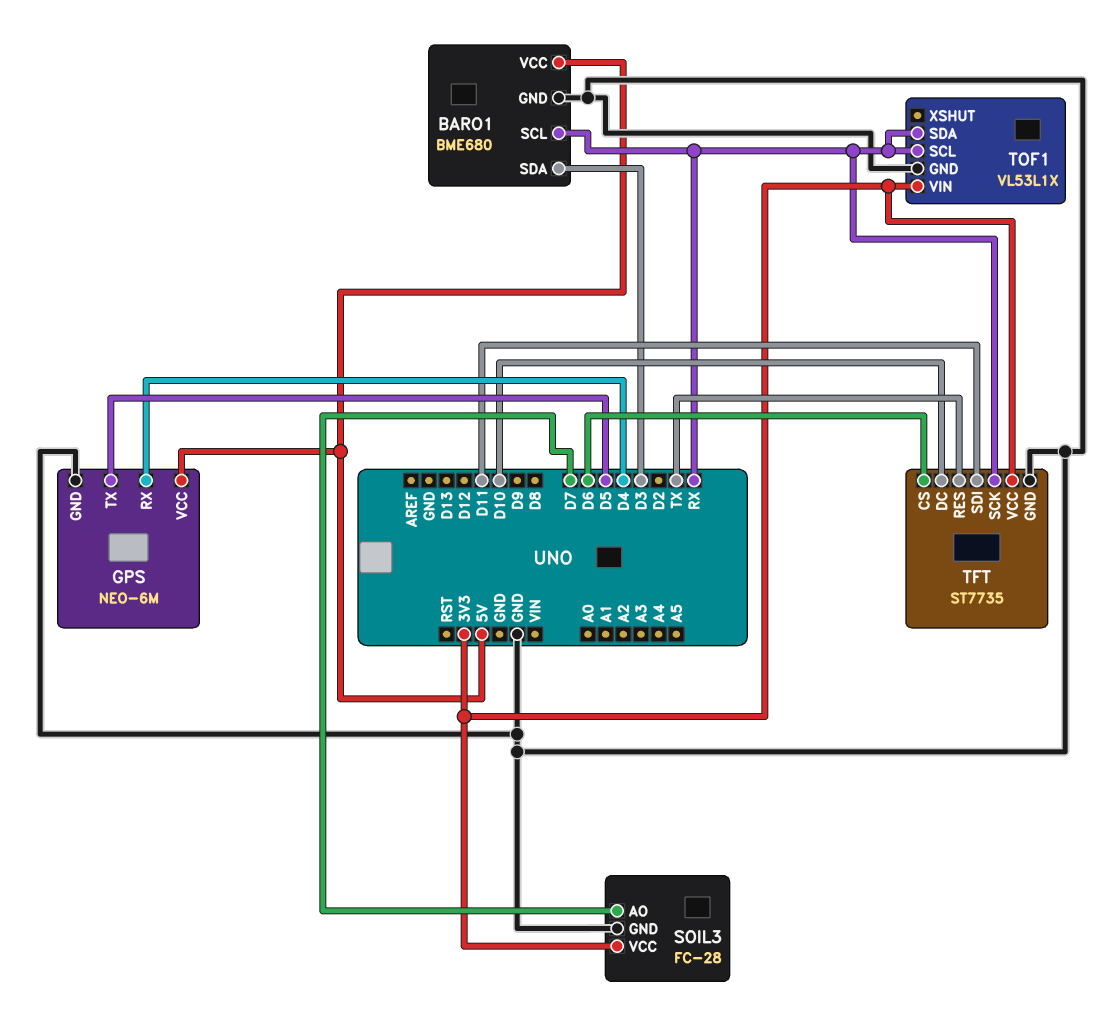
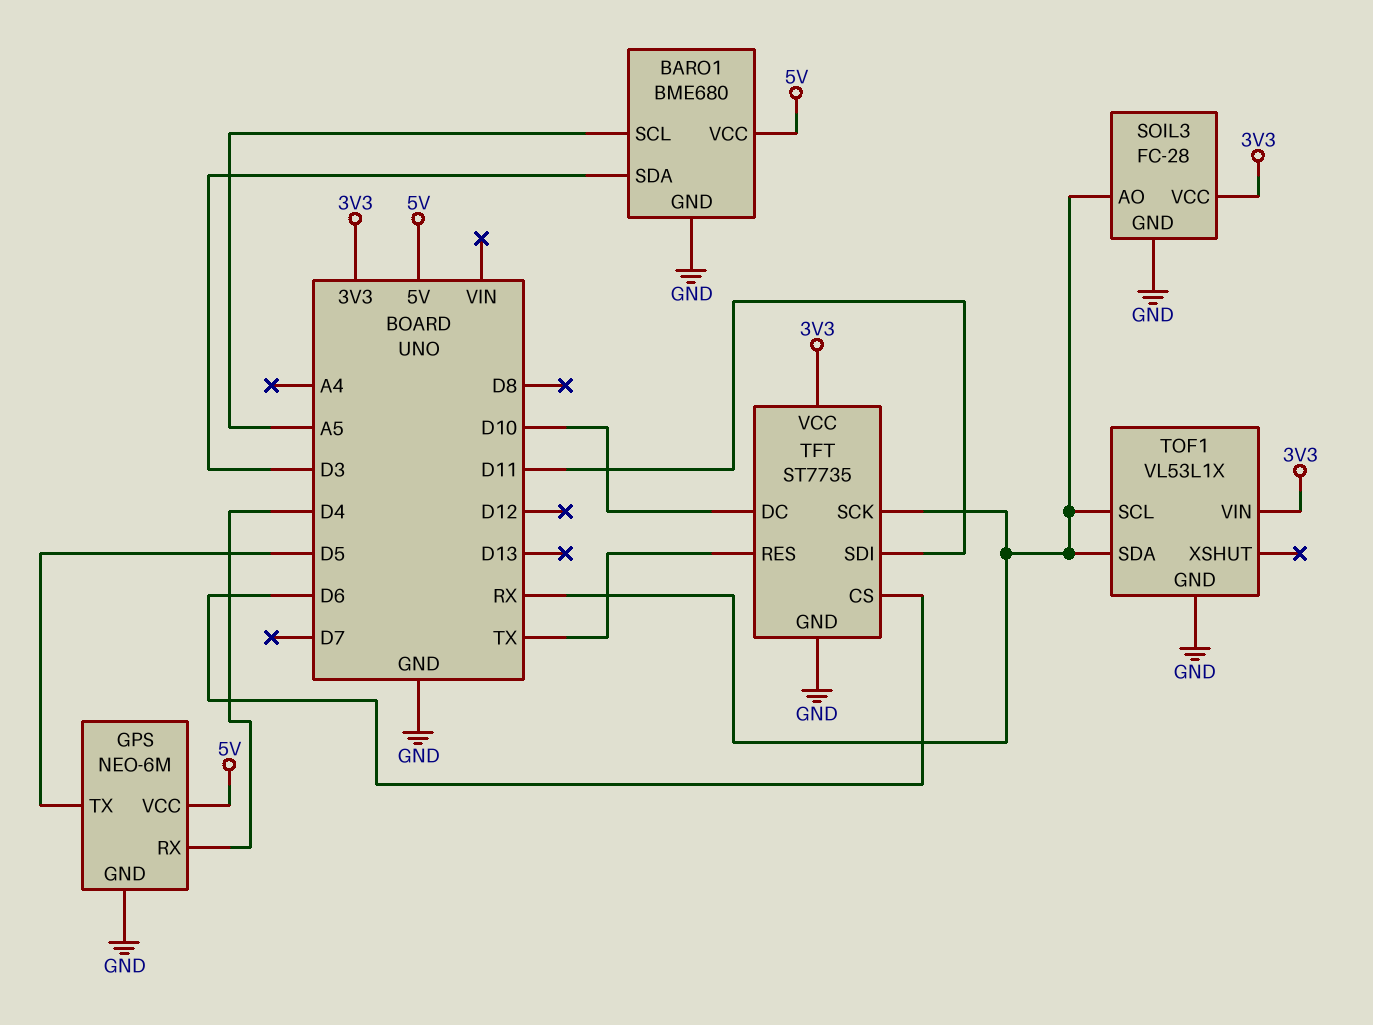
BARO1 pin SCL: RX -> A5
SOIL3 pin AO: D7 -> RX

